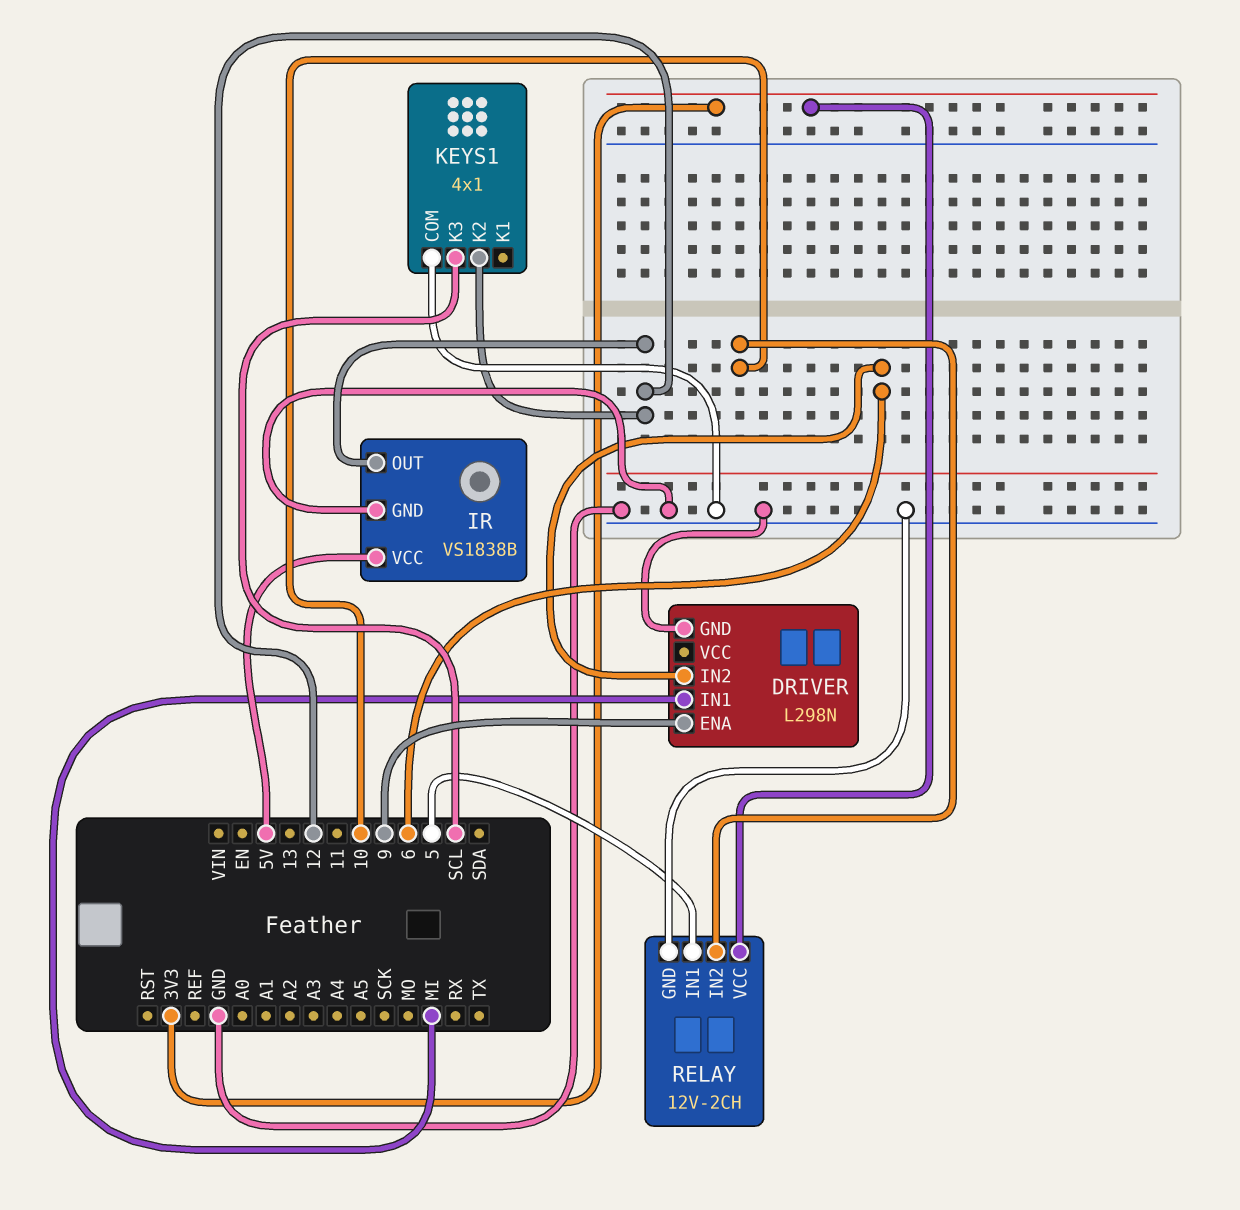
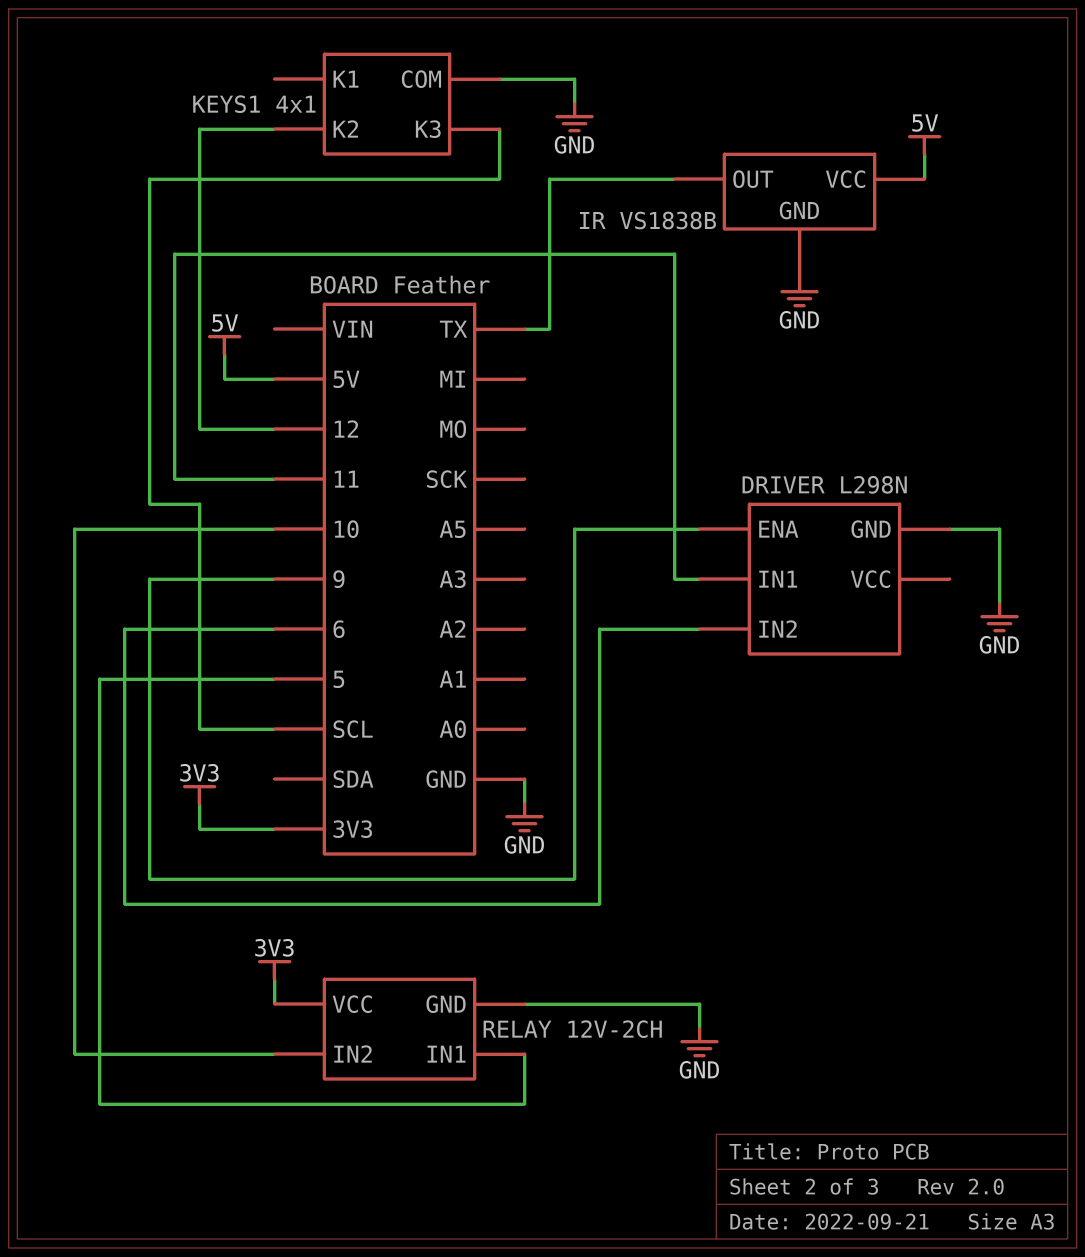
DRIVER pin IN1: MI -> 11
IR pin OUT: 12 -> TX

